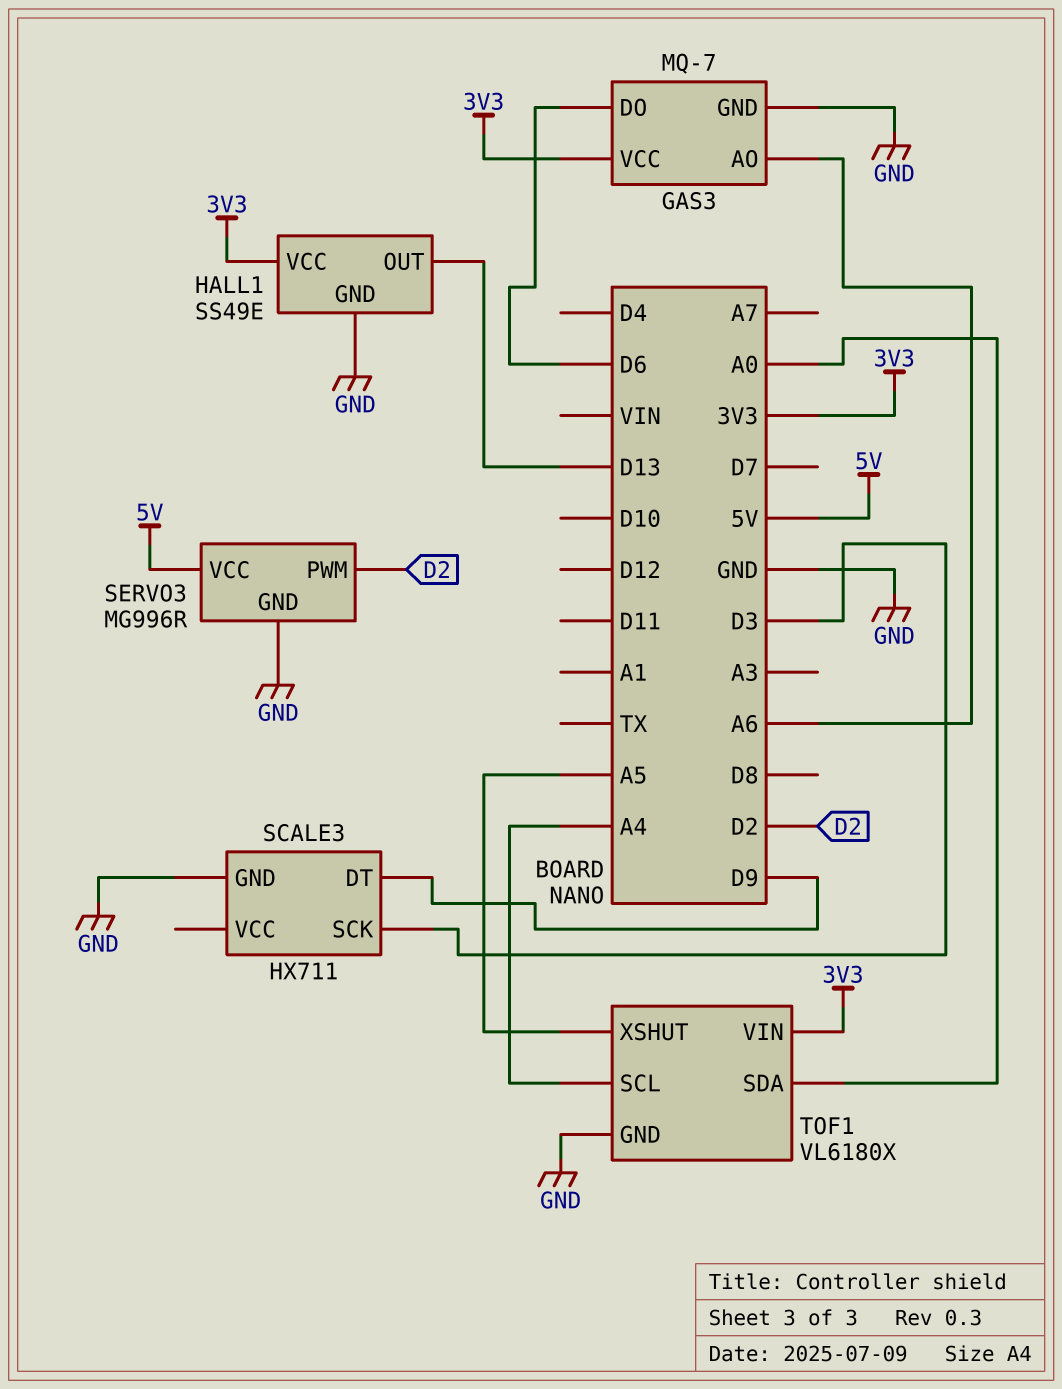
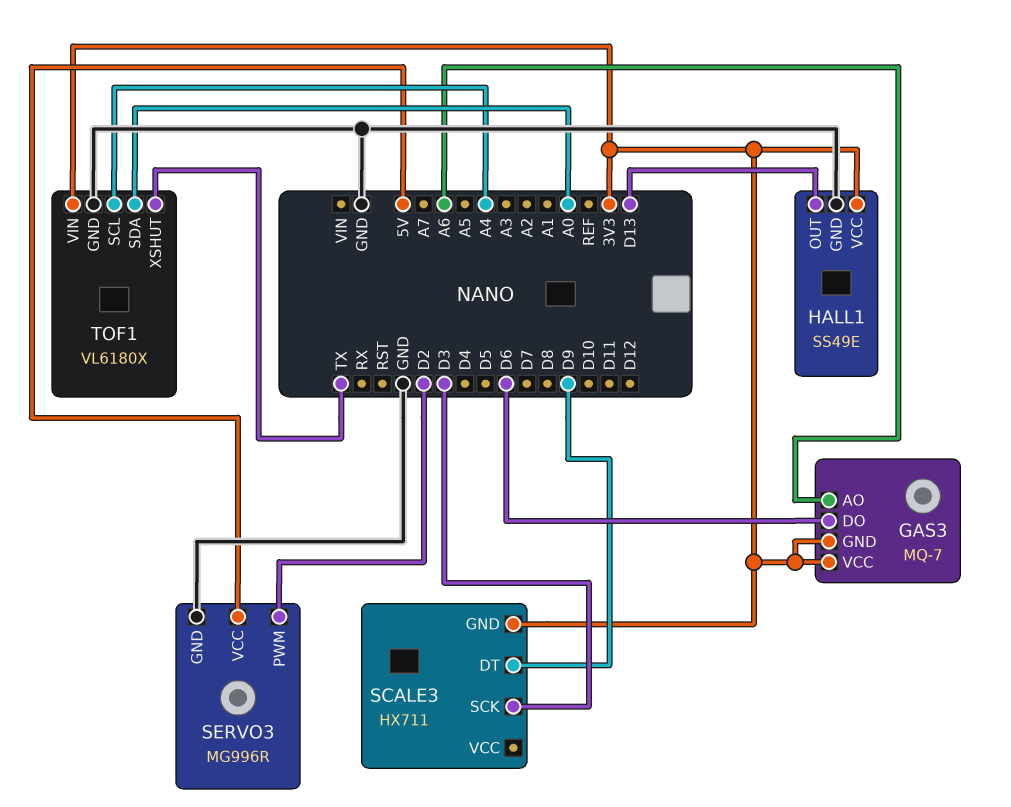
GAS3 pin GND: GND -> 3V3
SCALE3 pin GND: GND -> 3V3
TOF1 pin XSHUT: A5 -> TX

